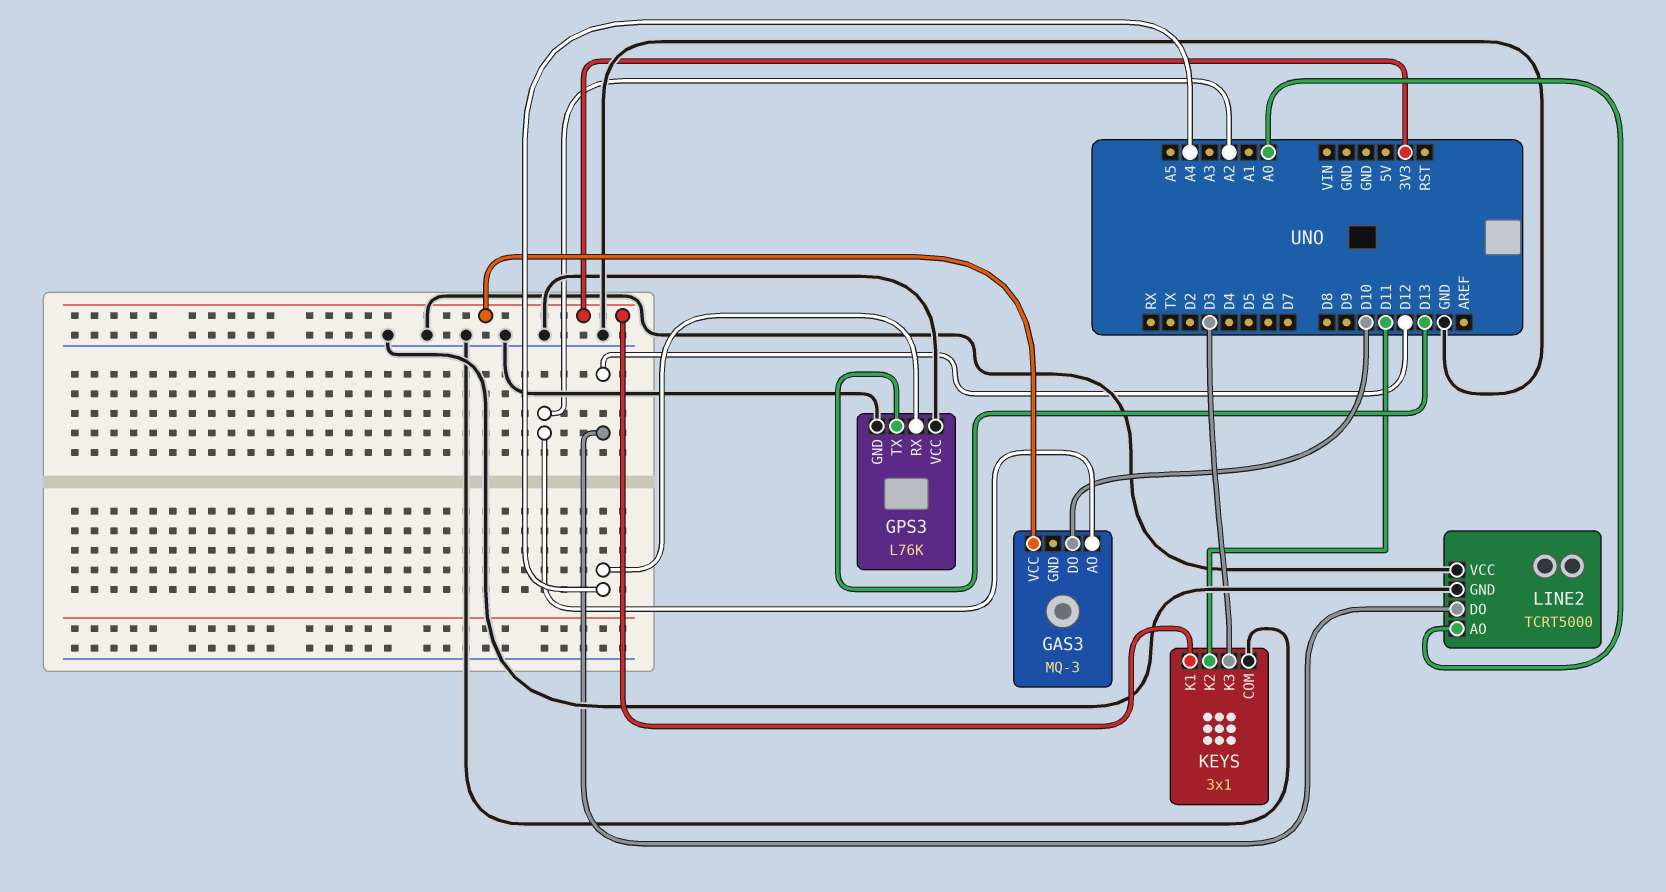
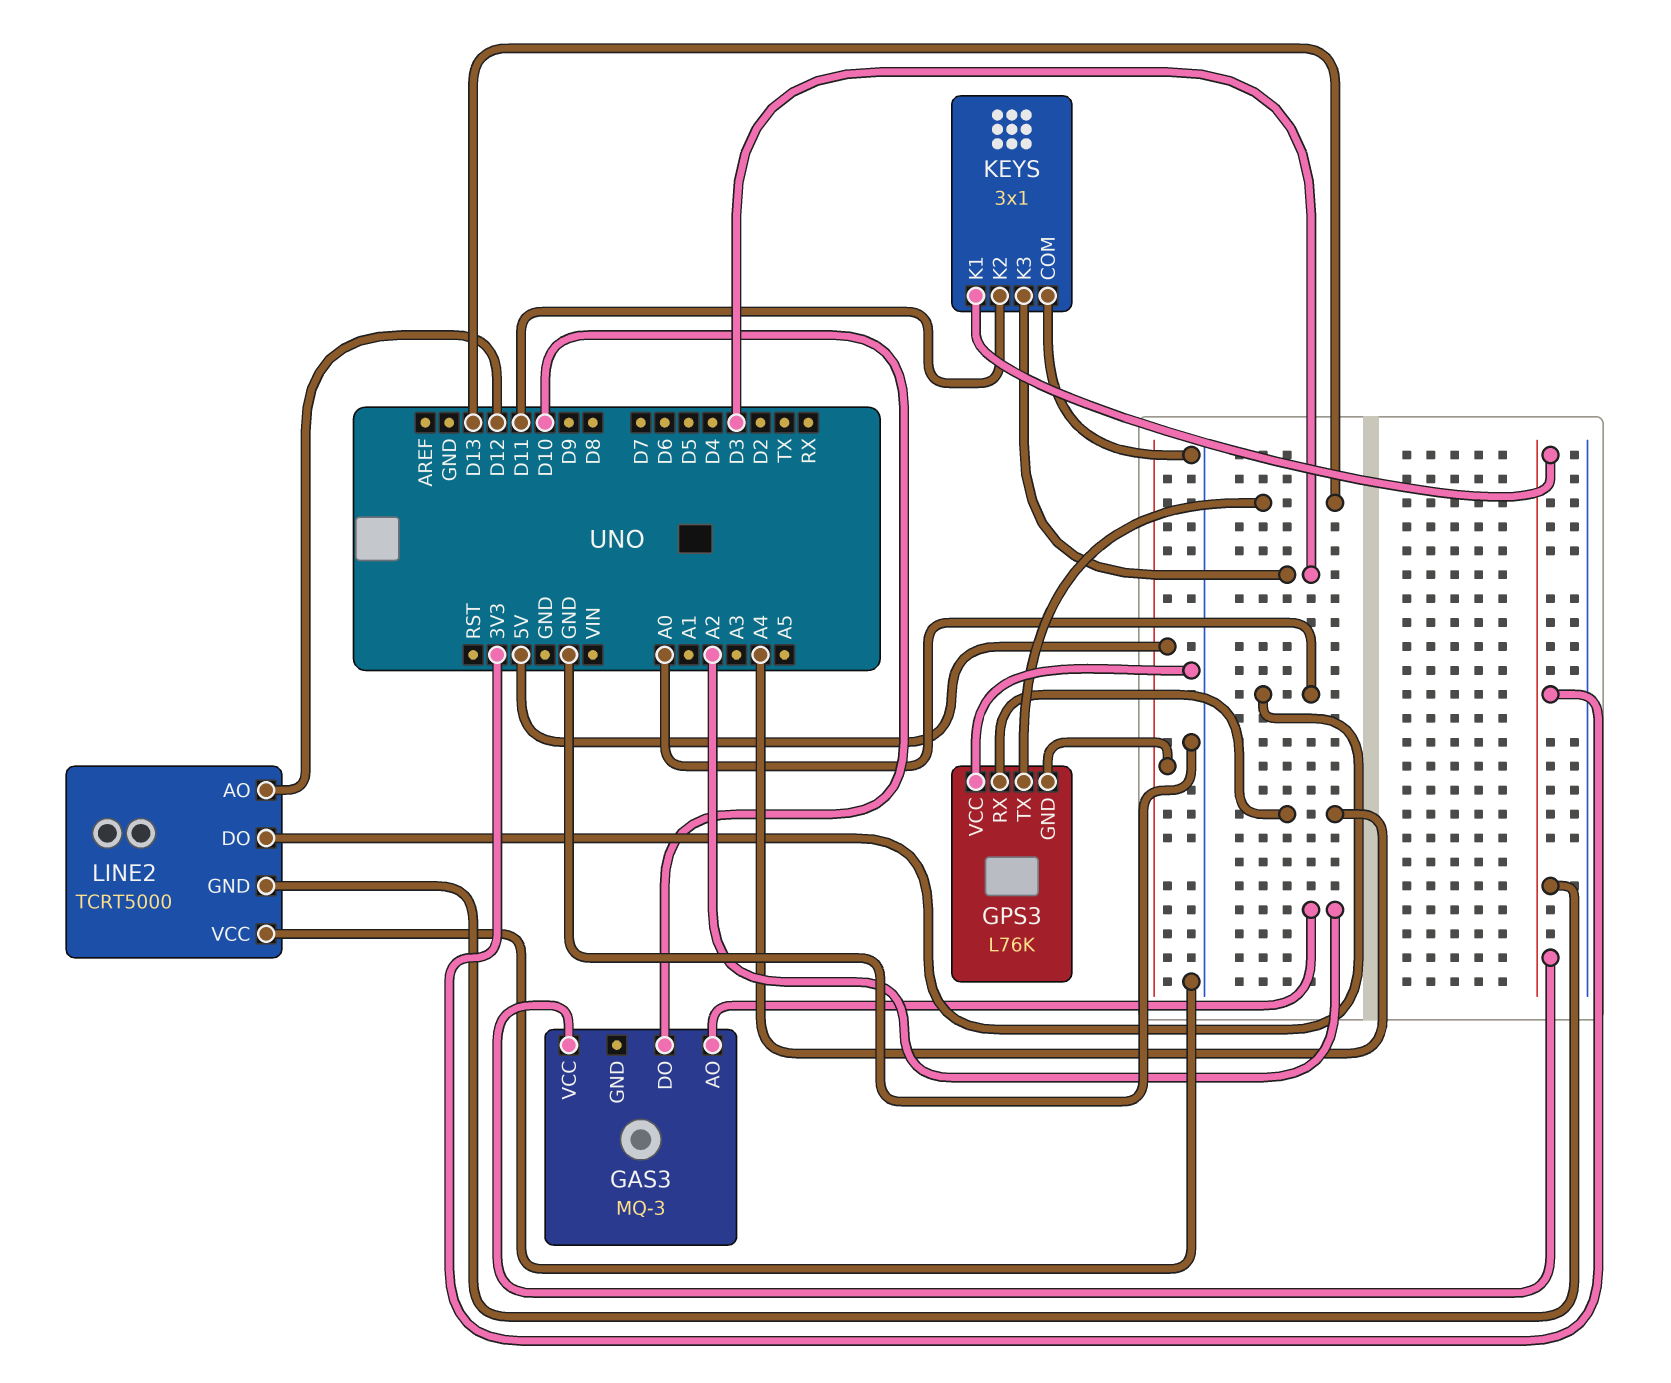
GPS3 pin GND: GND -> 5V
LINE2 pin AO: A0 -> D12
LINE2 pin DO: D12 -> A0
LINE2 pin GND: GND -> 3V3

